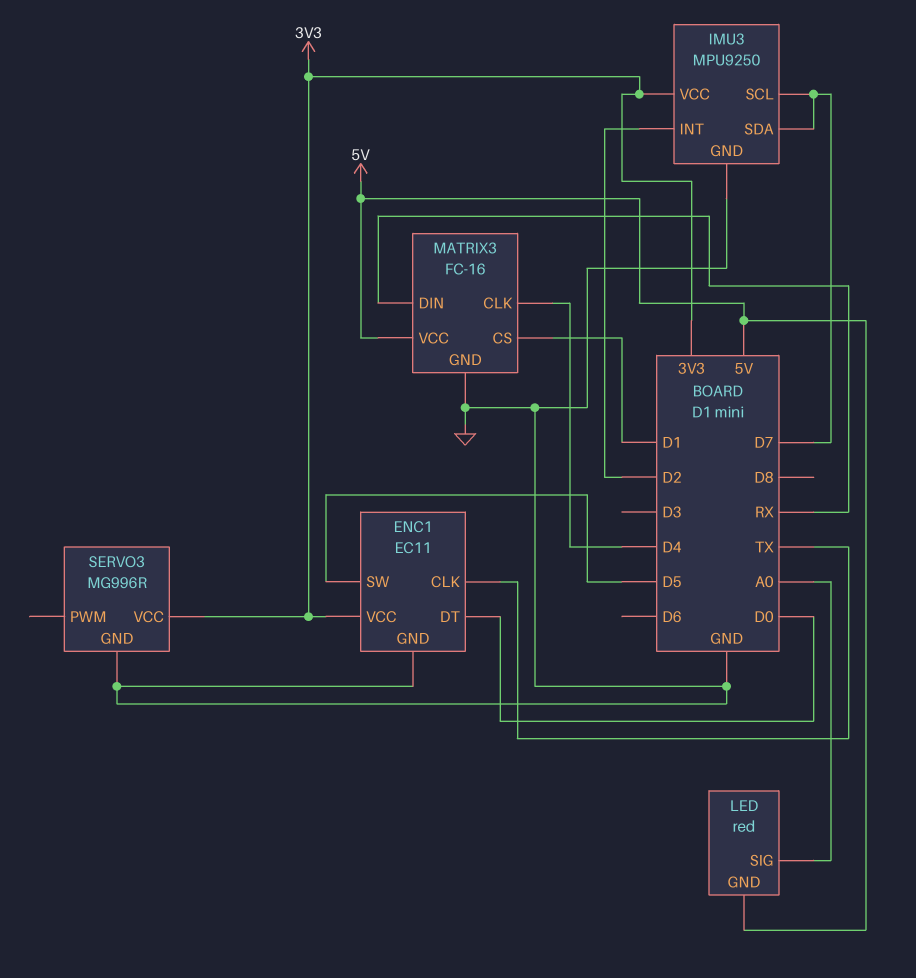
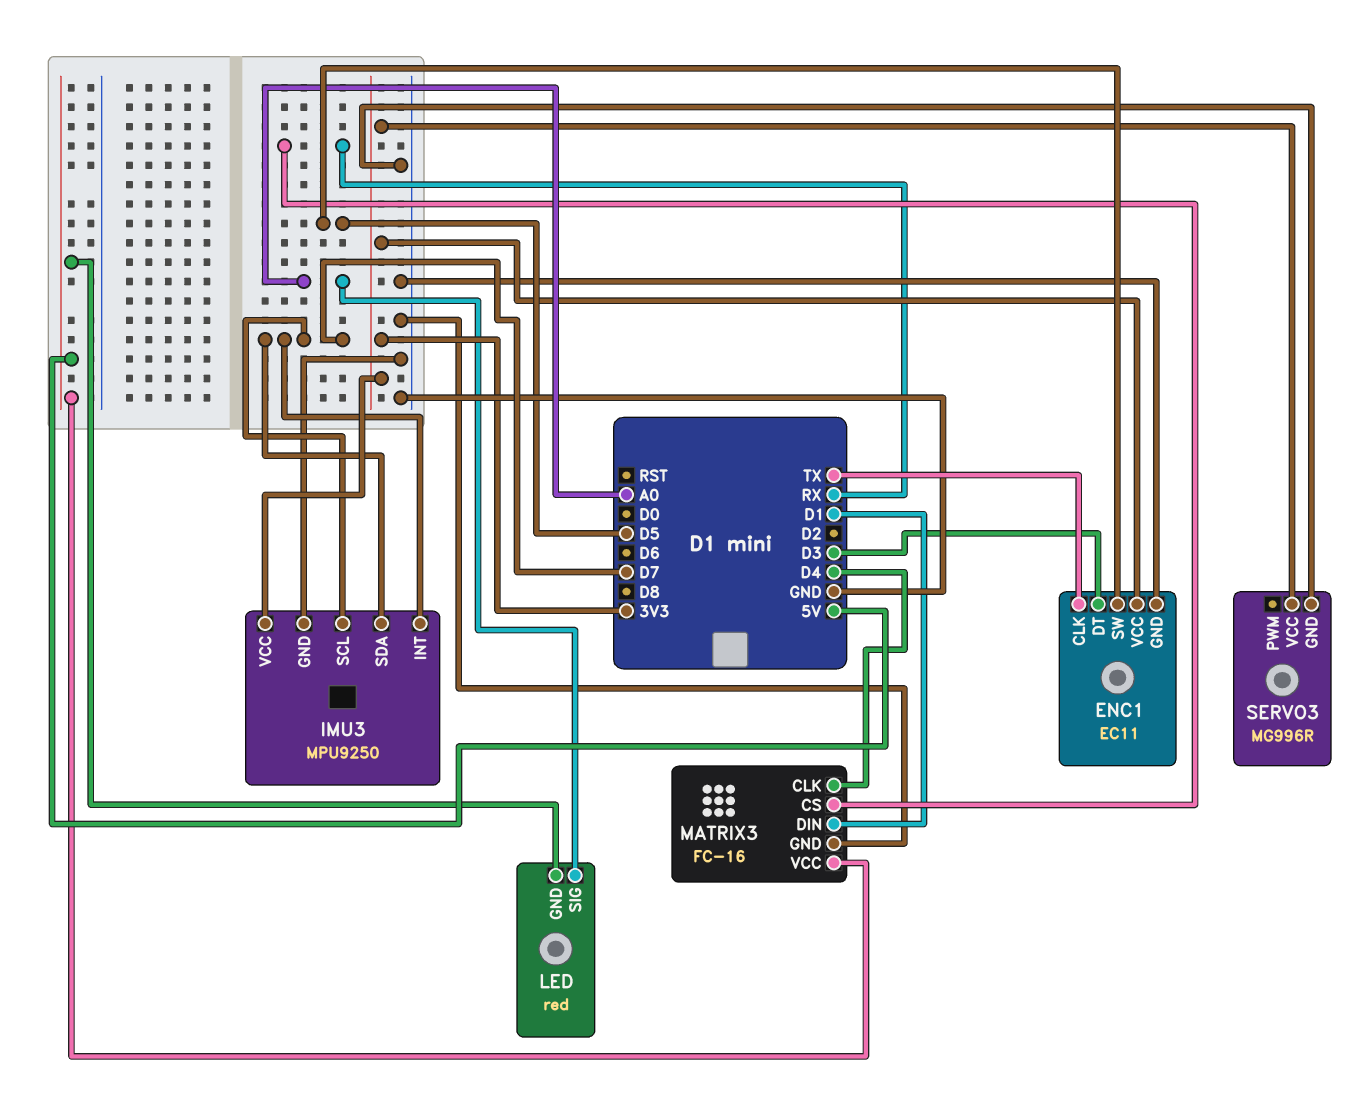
ENC1 pin DT: D0 -> D3
IMU3 pin INT: D2 -> D7
MATRIX3 pin CS: D1 -> RX
MATRIX3 pin DIN: RX -> D1

